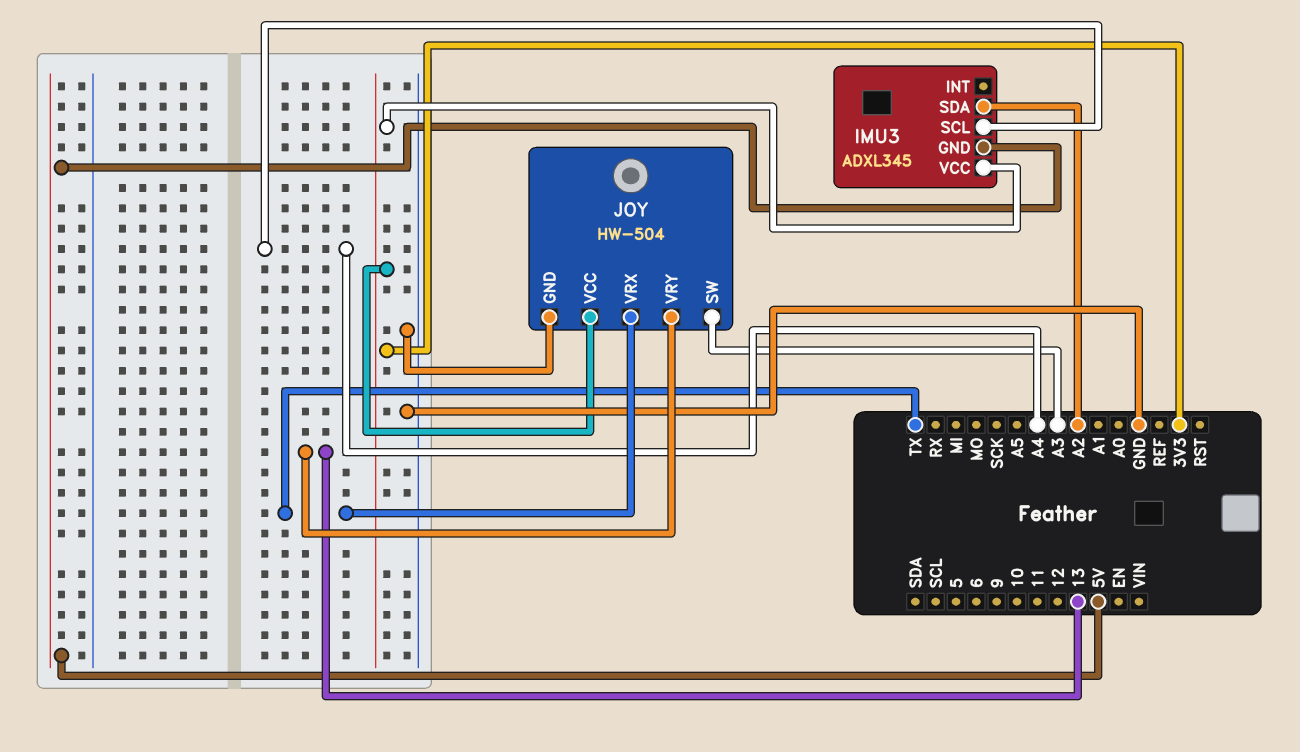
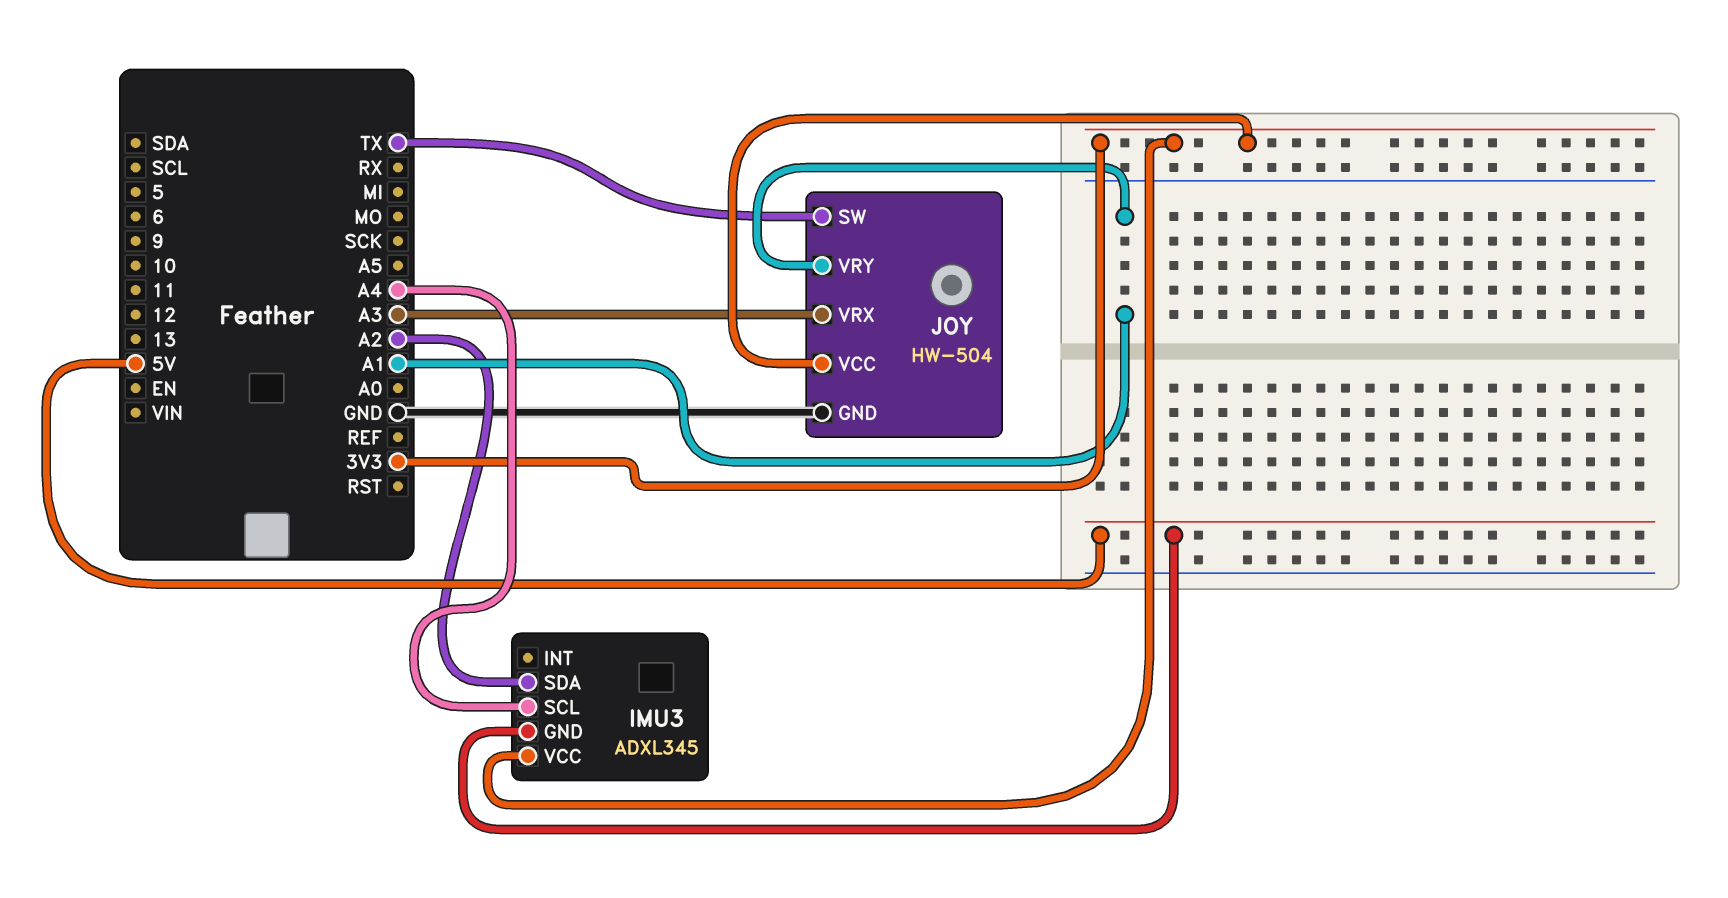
JOY pin SW: A3 -> TX
JOY pin VRX: TX -> A3
JOY pin VRY: 13 -> A1

